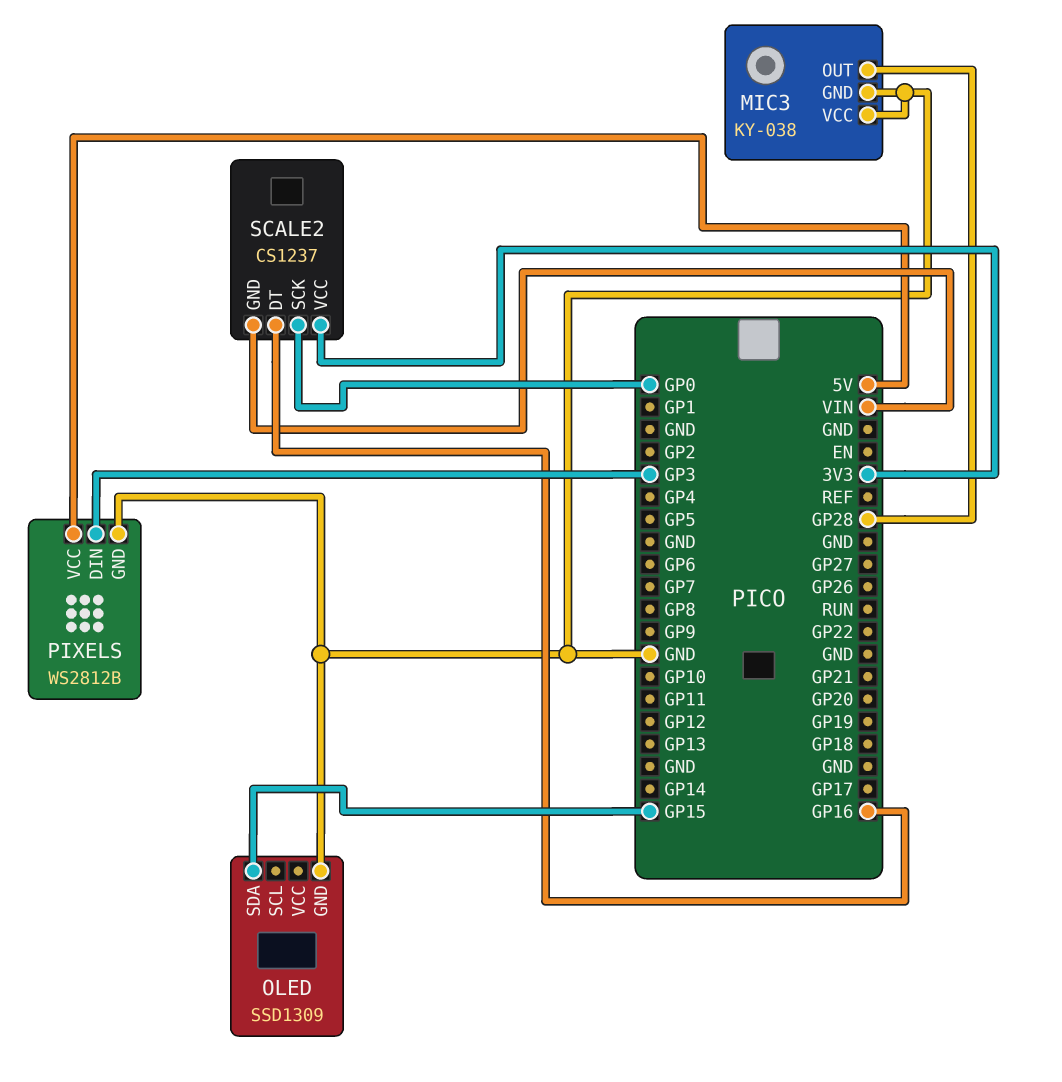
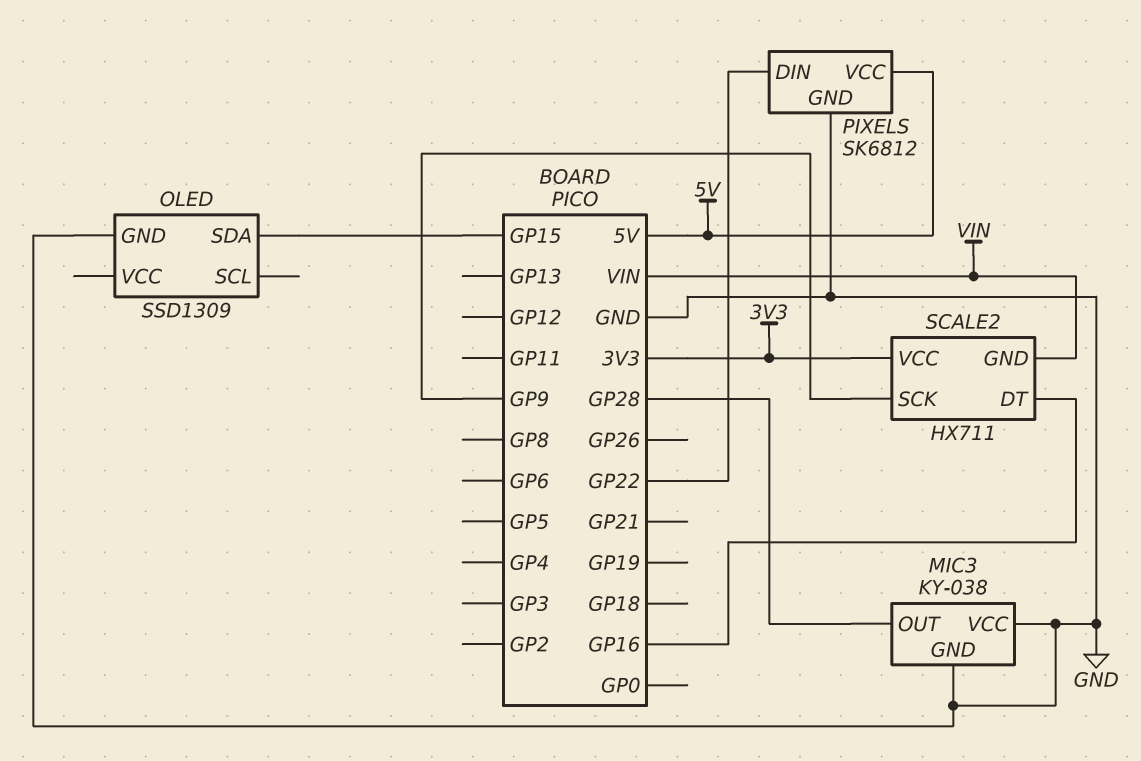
PIXELS: WS2812B -> SK6812
PIXELS pin DIN: GP3 -> GP22
SCALE2: CS1237 -> HX711
SCALE2 pin SCK: GP0 -> GP9

